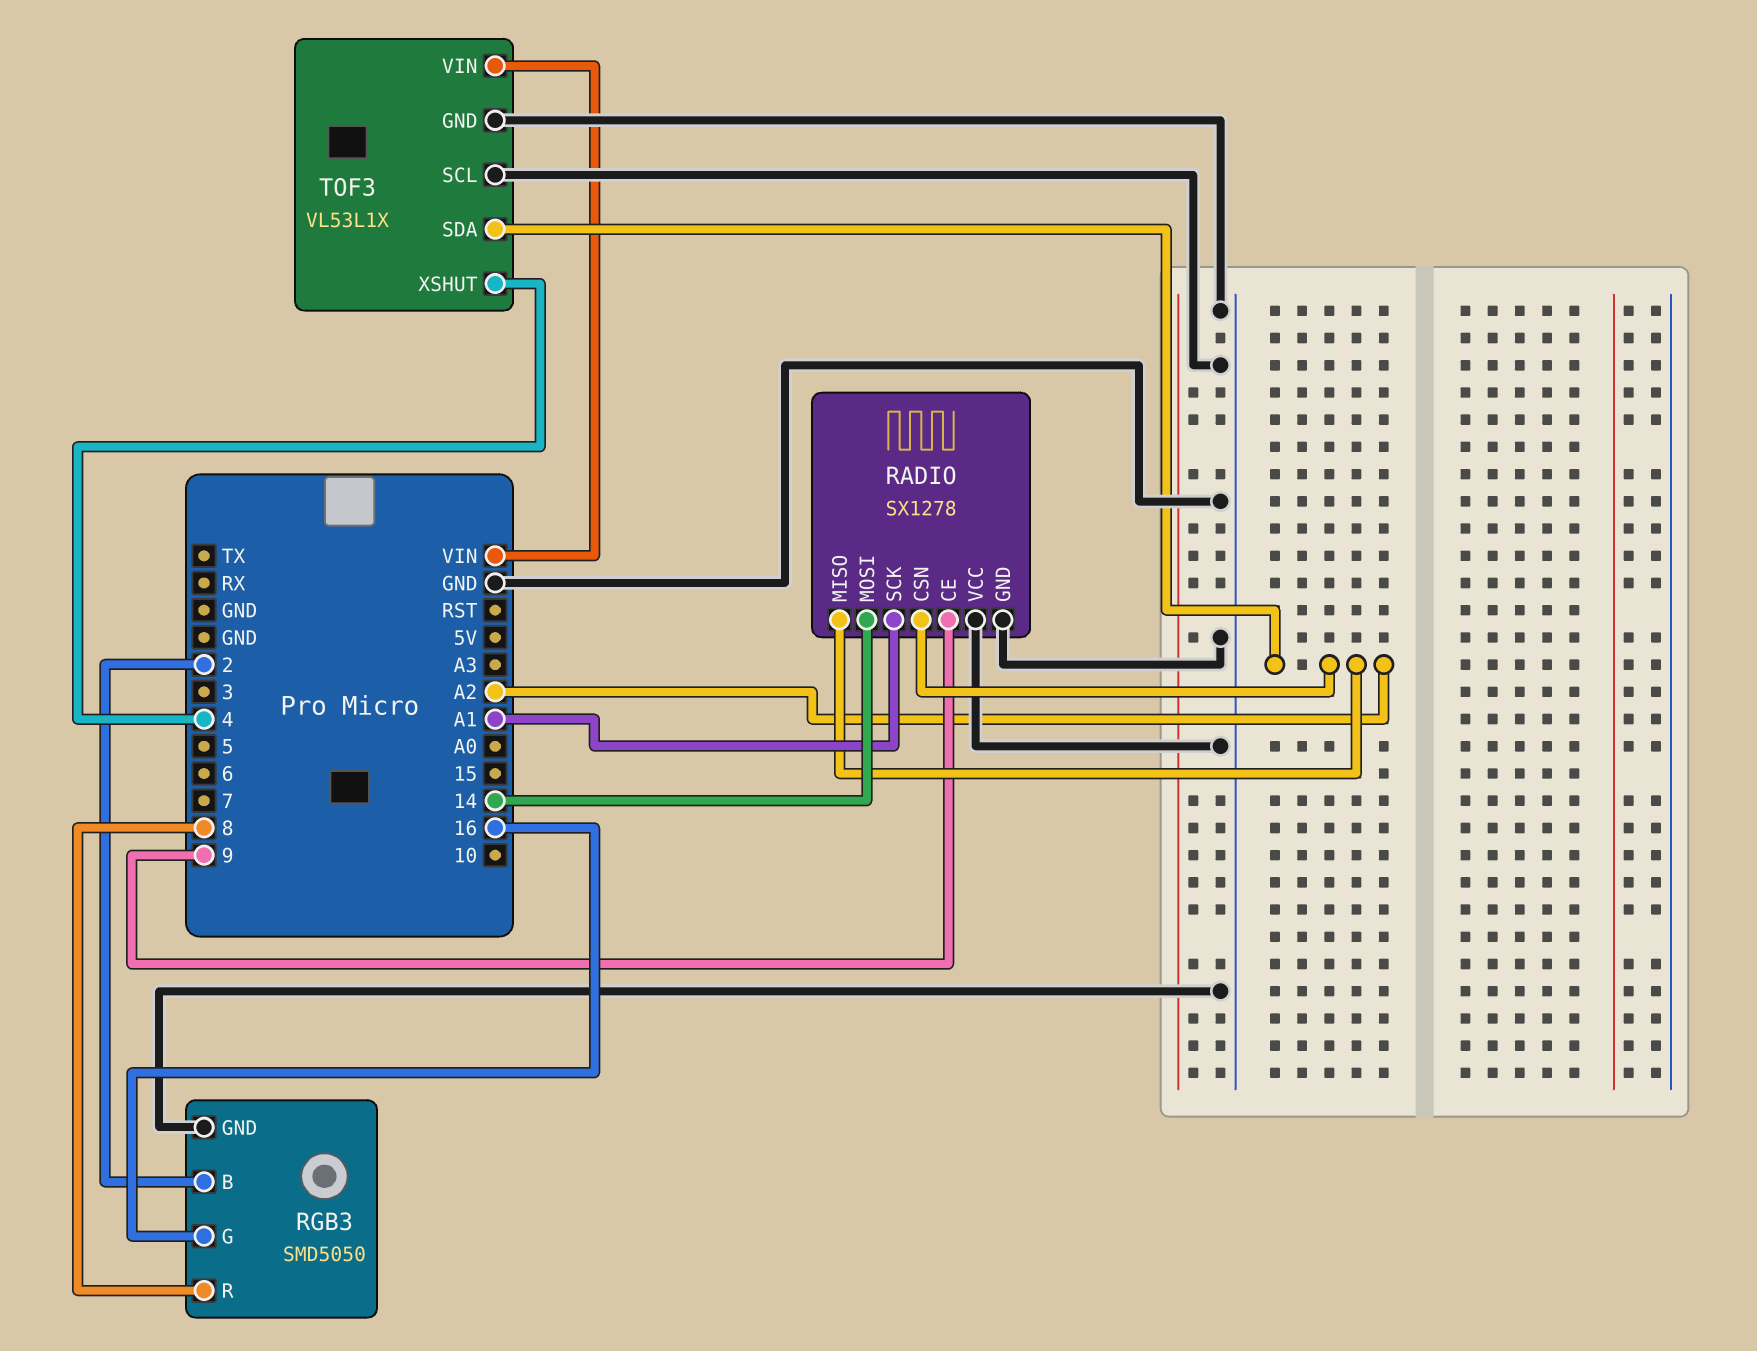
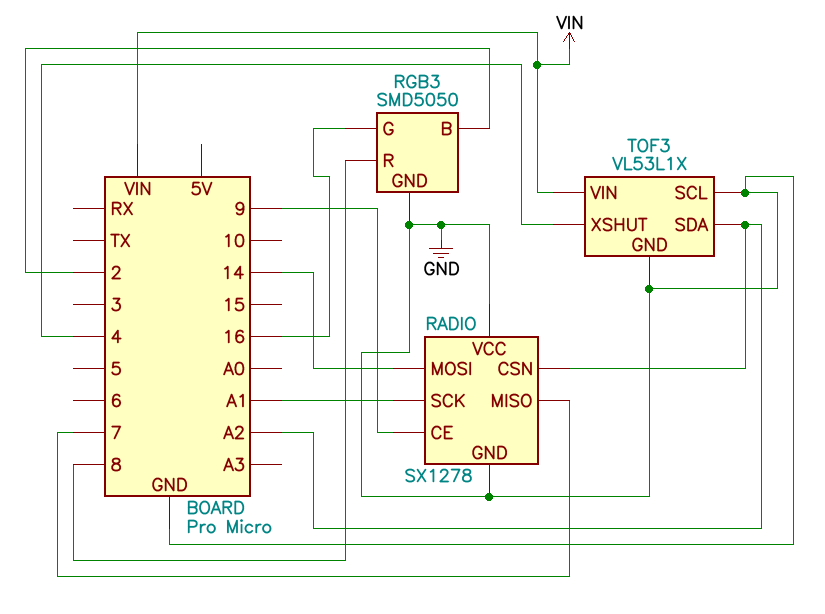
RADIO pin MISO: A2 -> 7

